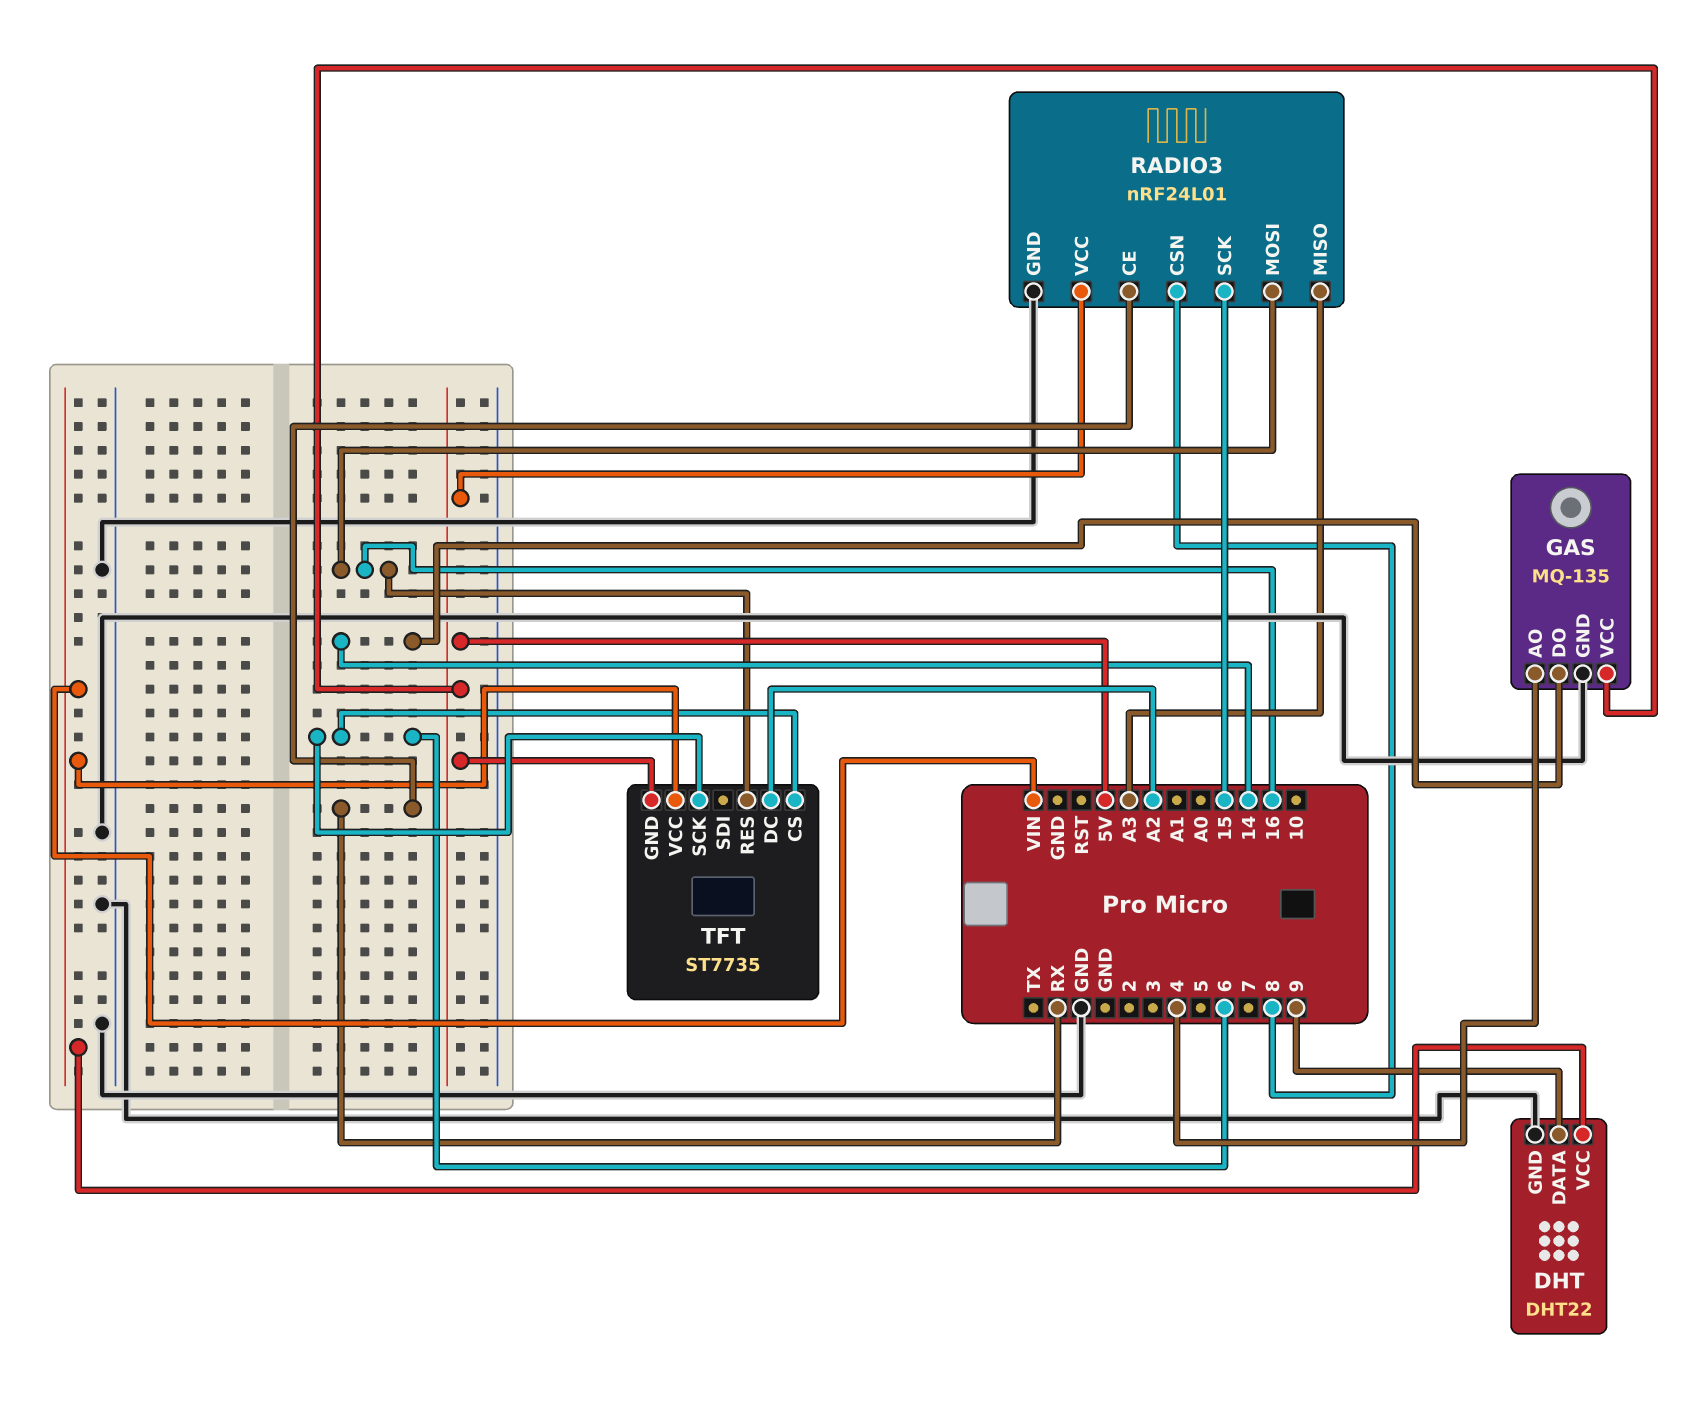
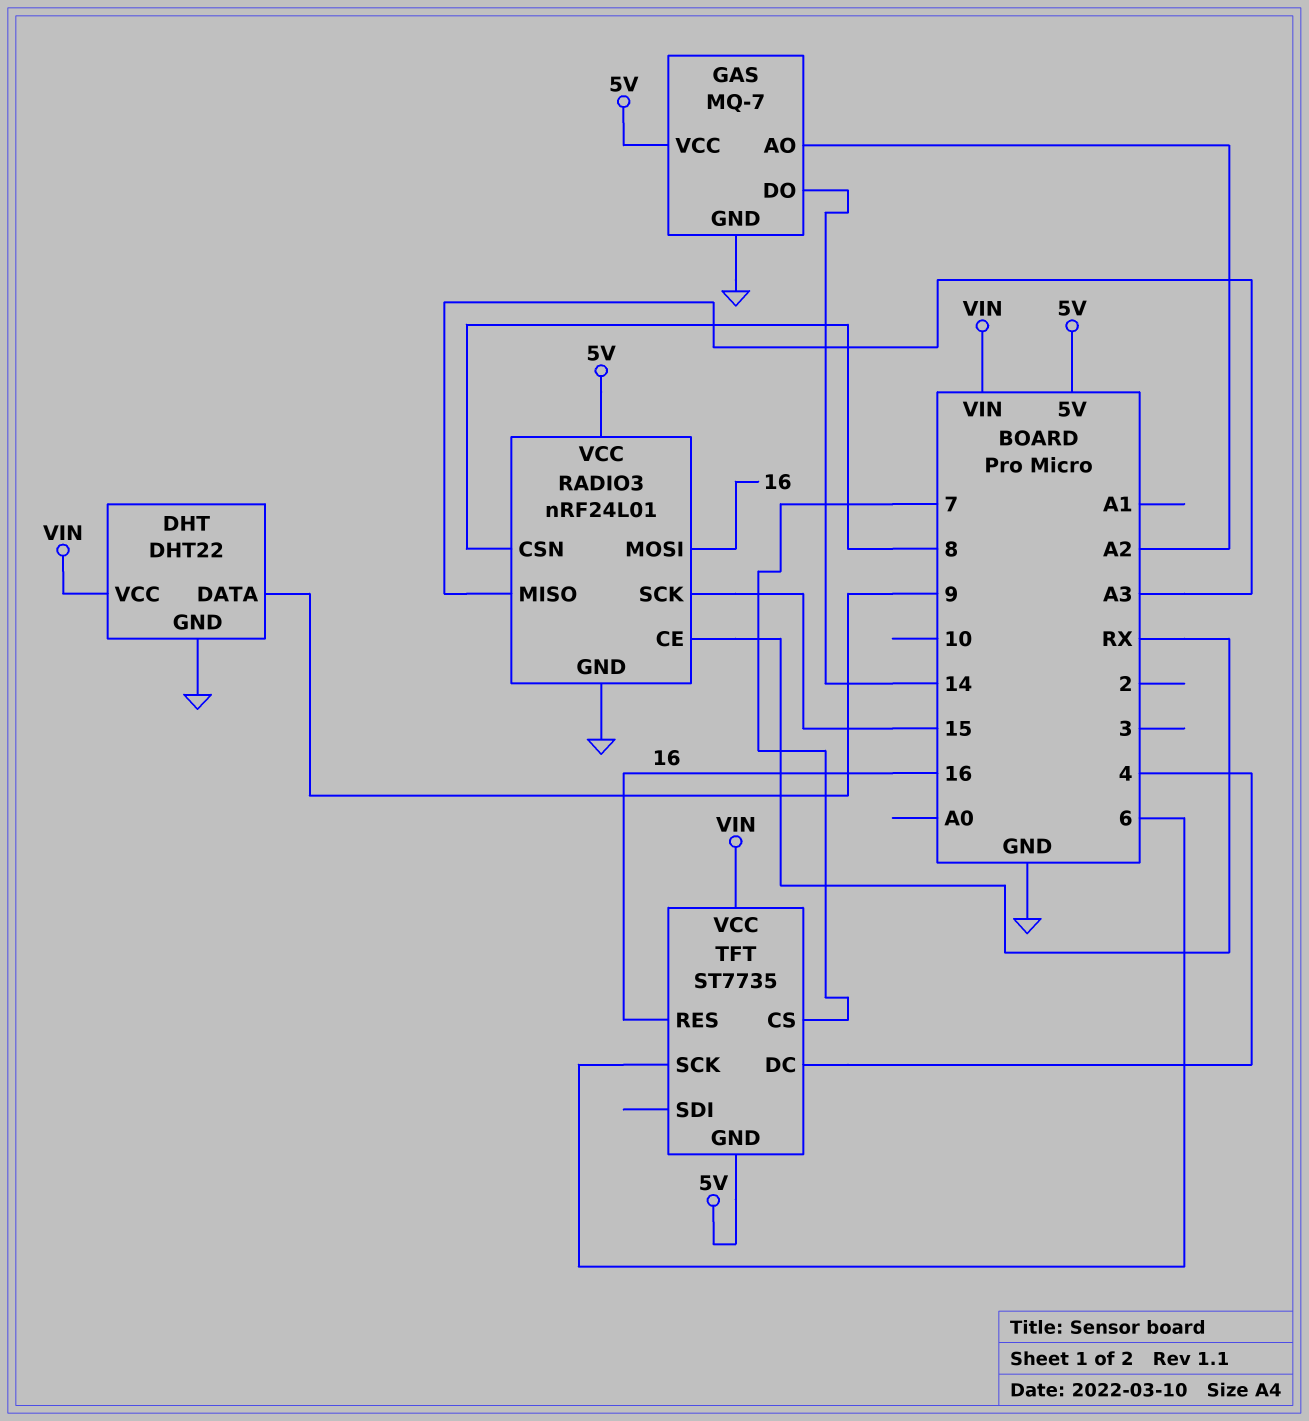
GAS: MQ-135 -> MQ-7
GAS pin AO: 4 -> A2
TFT pin CS: 6 -> 7
TFT pin DC: A2 -> 4

